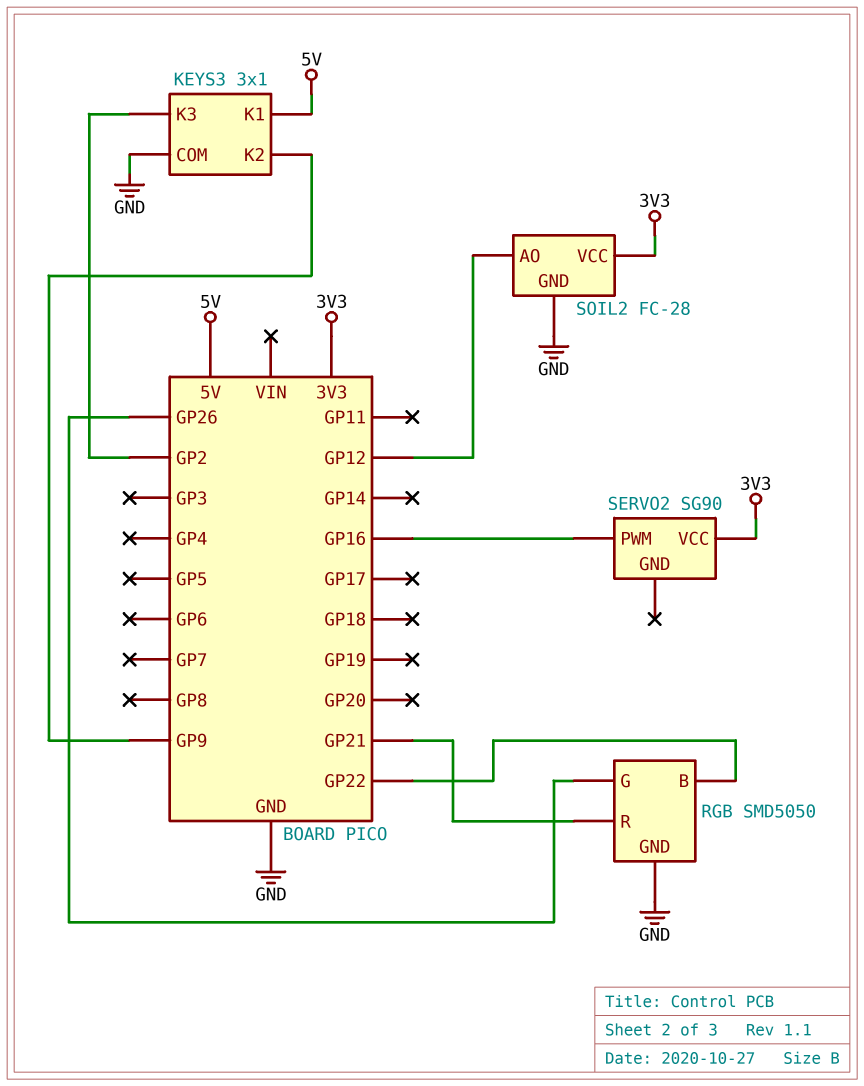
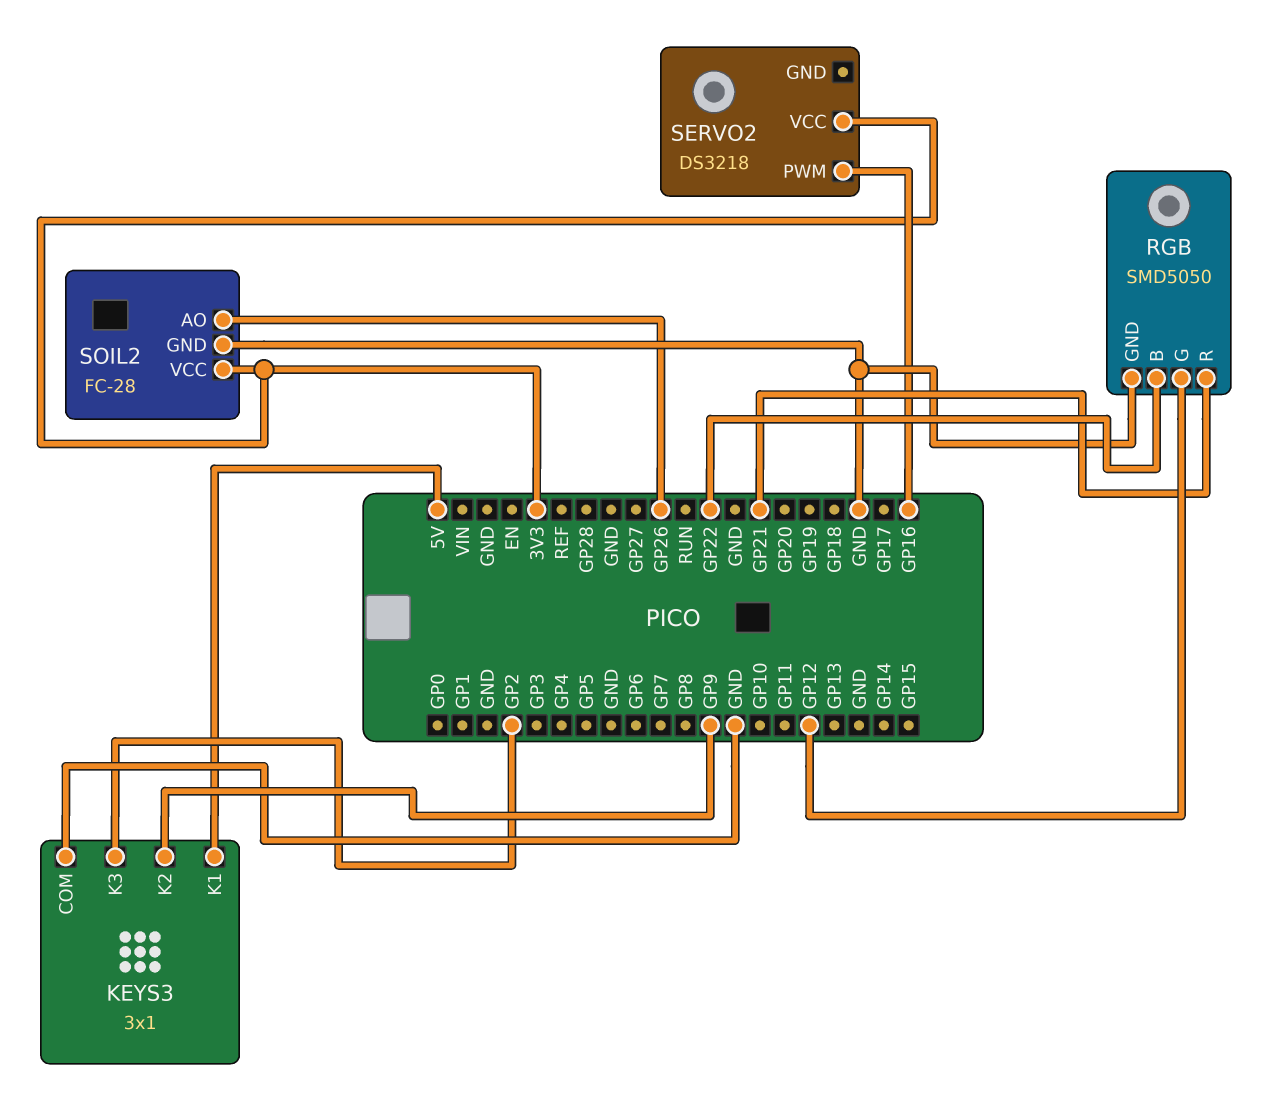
RGB pin G: GP26 -> GP12
SERVO2: SG90 -> DS3218
SOIL2 pin AO: GP12 -> GP26

